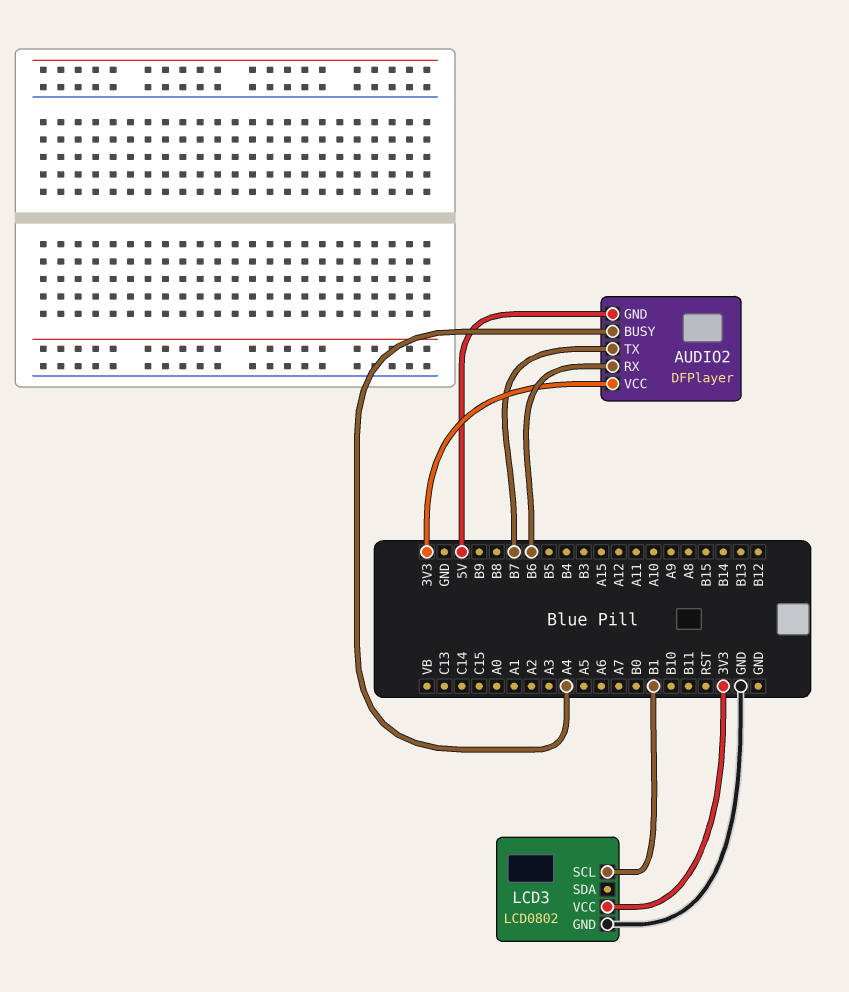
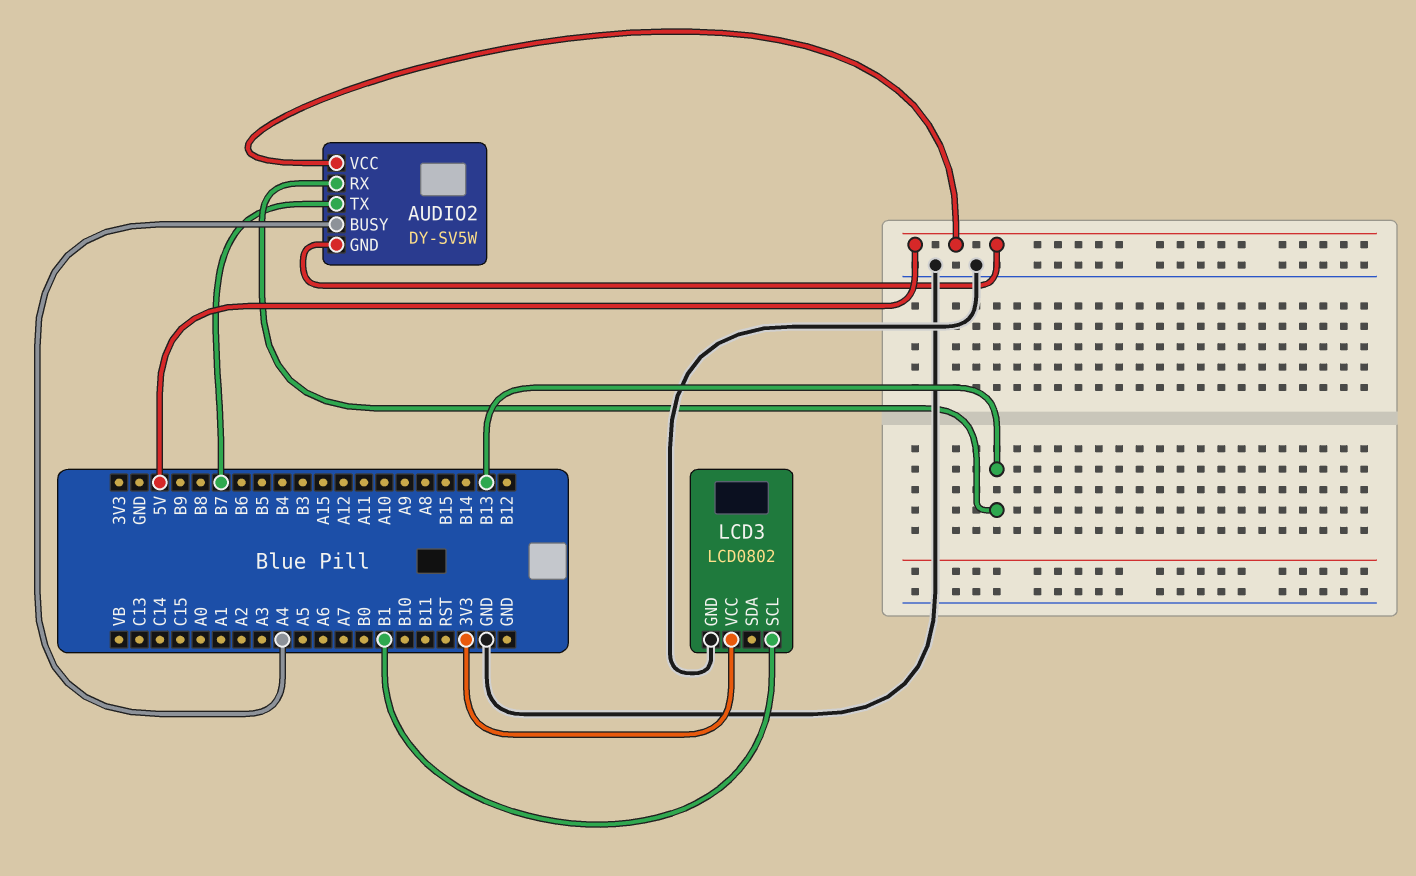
AUDIO2: DFPlayer -> DY-SV5W
AUDIO2 pin RX: B6 -> B13
AUDIO2 pin VCC: 3V3 -> 5V

